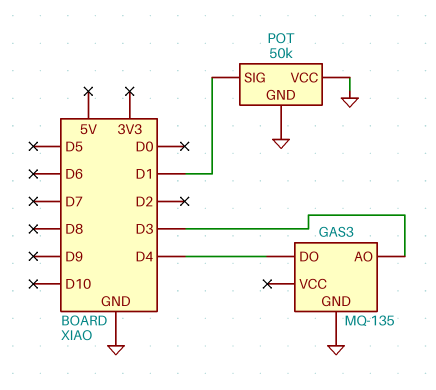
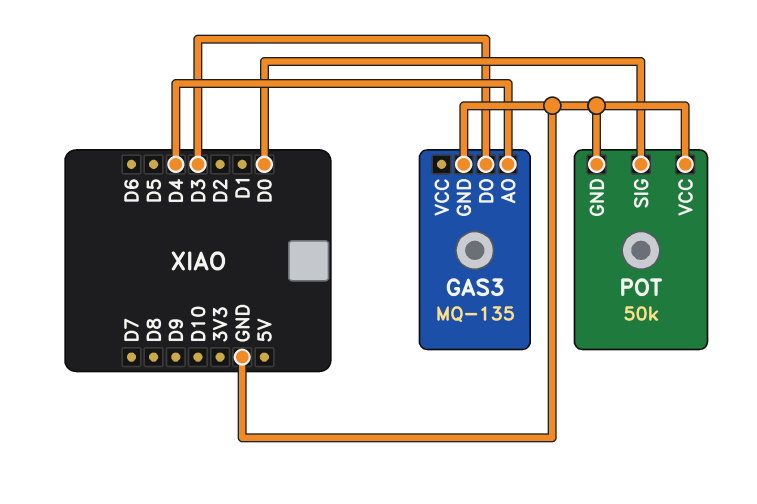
GAS3 pin AO: D3 -> D4
GAS3 pin DO: D4 -> D3
POT pin SIG: D1 -> D0

